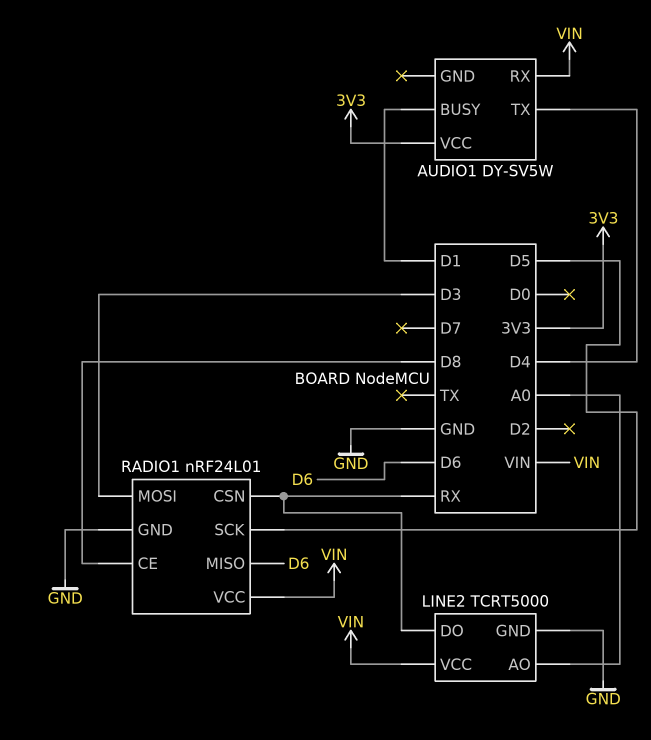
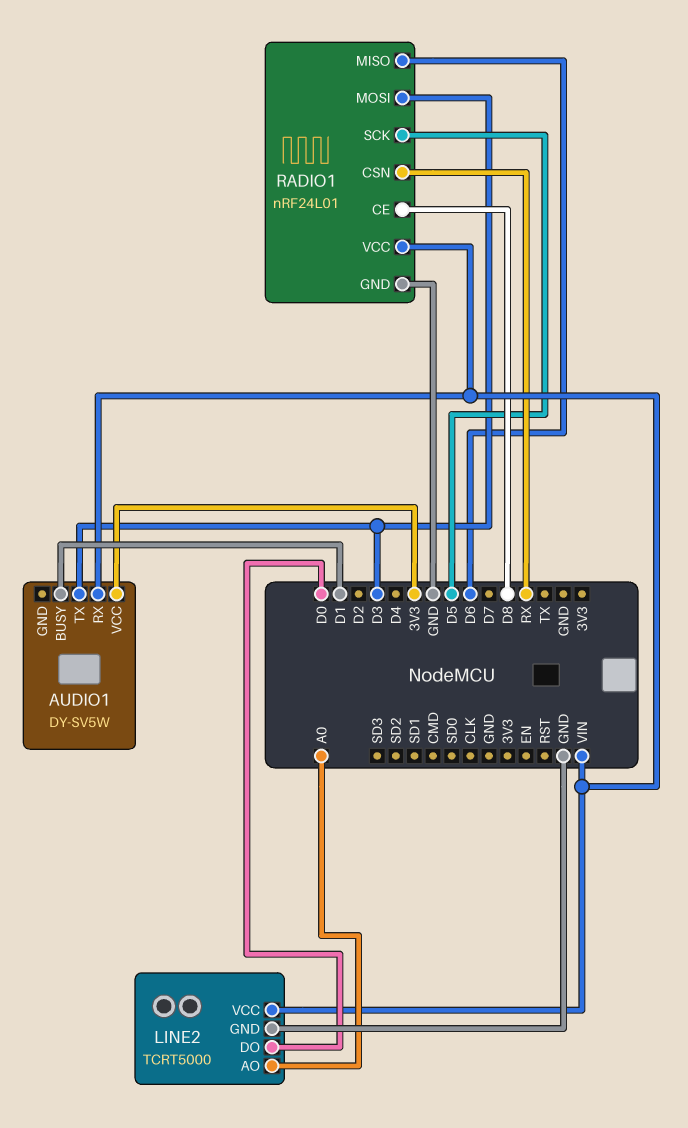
AUDIO1 pin TX: D4 -> D3
LINE2 pin DO: RX -> D0

